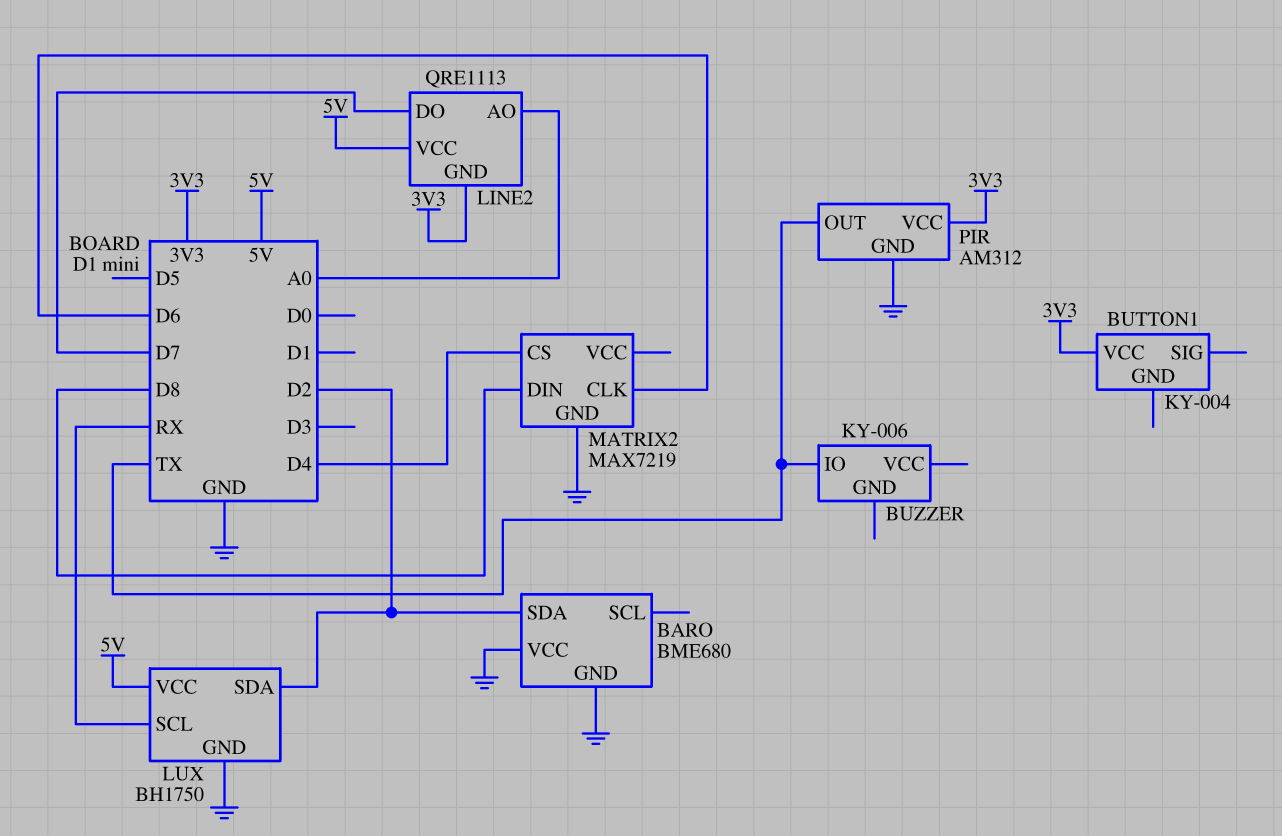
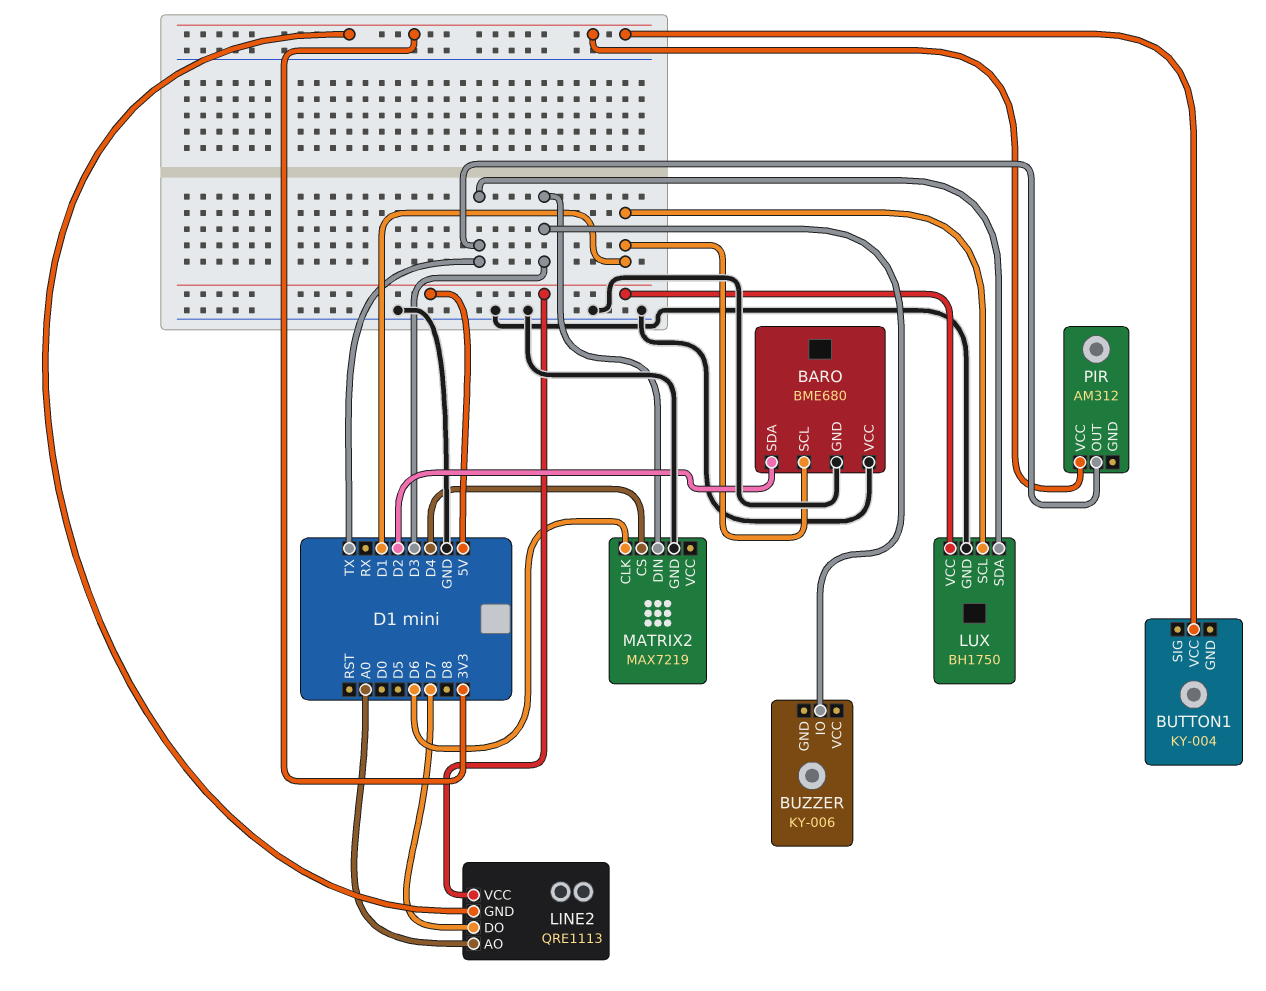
BARO pin SCL: none -> D1
BUZZER pin IO: TX -> D3
LUX pin SCL: RX -> D1
LUX pin SDA: D2 -> TX
MATRIX2 pin DIN: D8 -> D3
PIR pin GND: GND -> none

